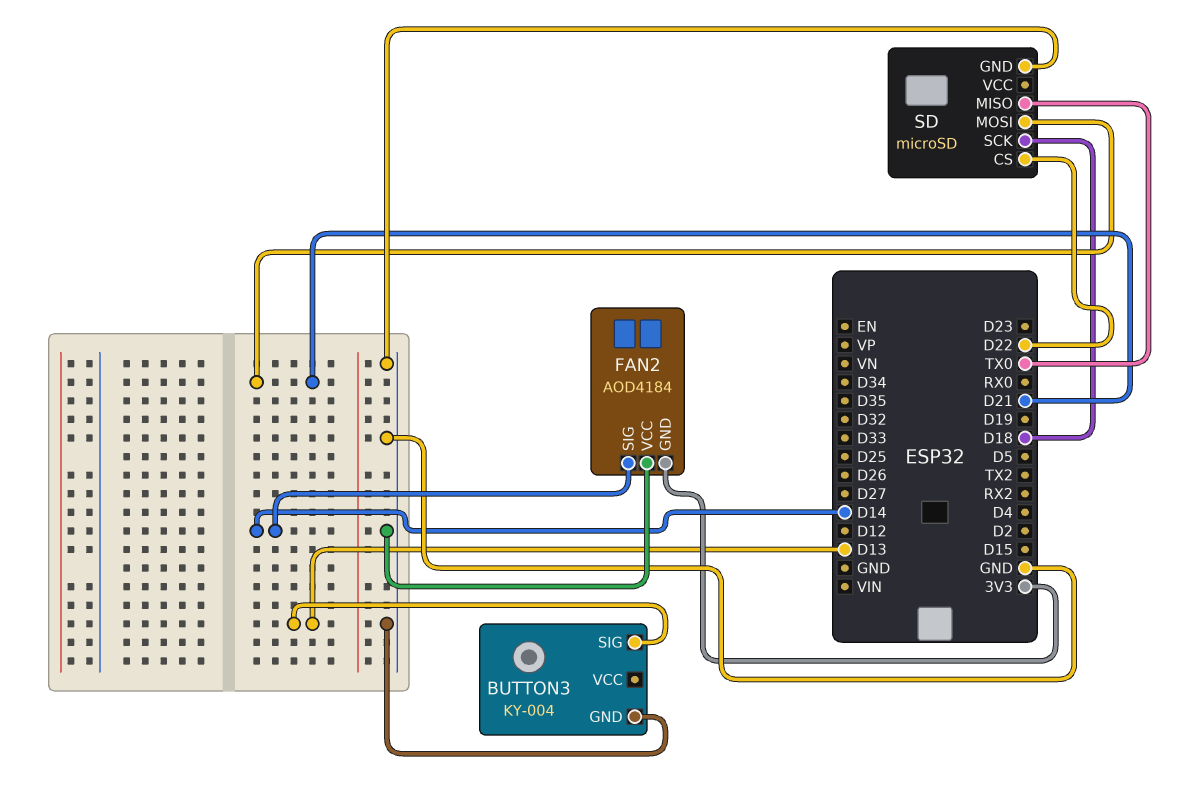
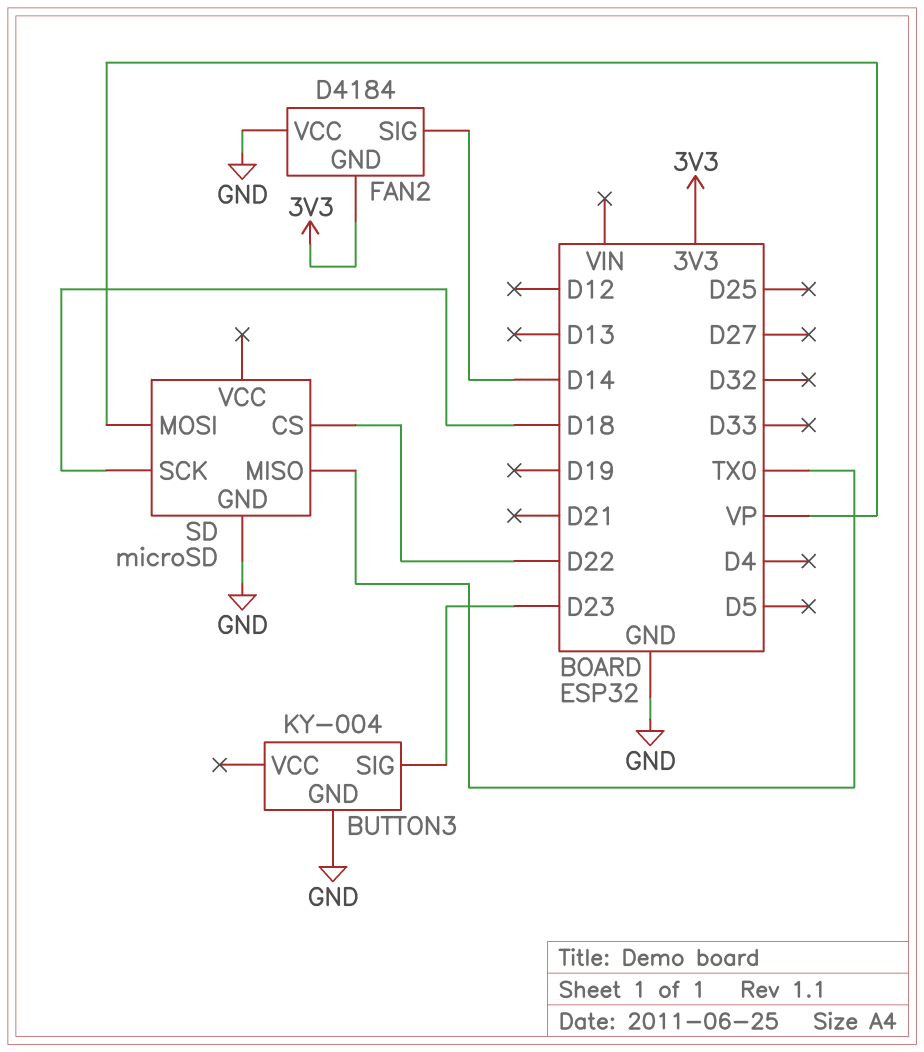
BUTTON3 pin SIG: D13 -> D23
FAN2: AOD4184 -> D4184
SD pin MOSI: D21 -> VP

